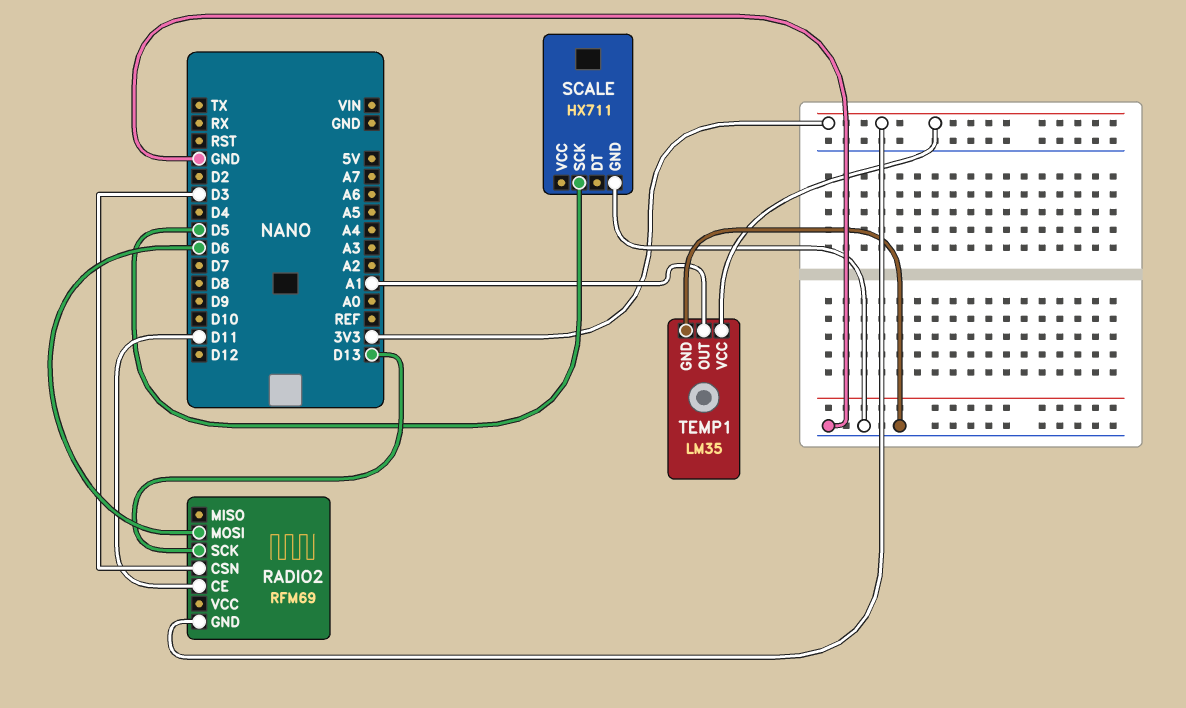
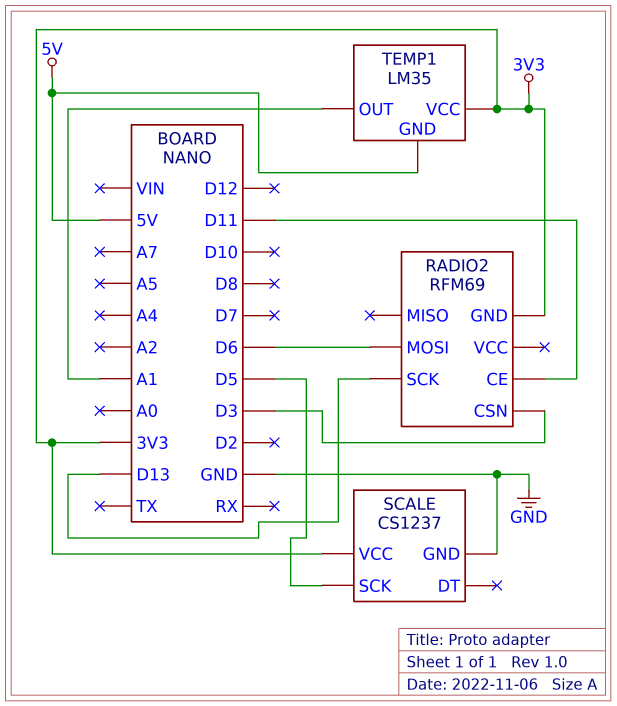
SCALE: HX711 -> CS1237
SCALE pin VCC: none -> 3V3
TEMP1 pin GND: GND -> 5V

